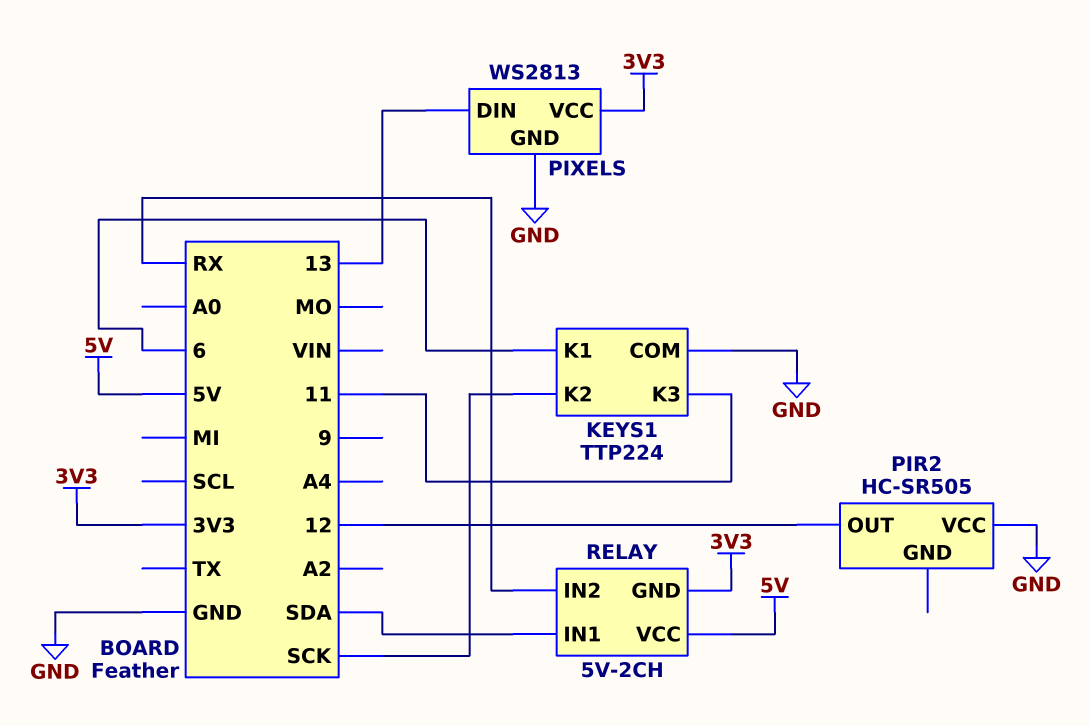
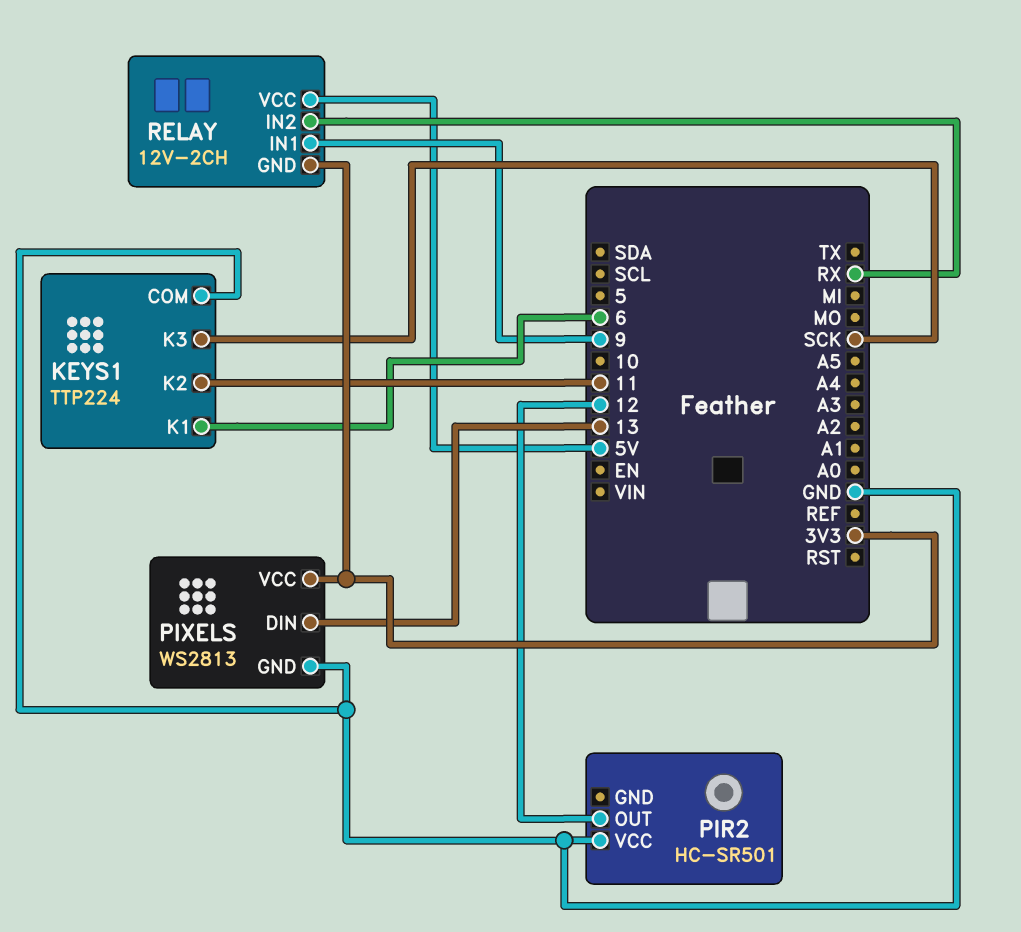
KEYS1 pin K2: SCK -> 11
KEYS1 pin K3: 11 -> SCK
PIR2: HC-SR505 -> HC-SR501
RELAY: 5V-2CH -> 12V-2CH
RELAY pin IN1: SDA -> 9

